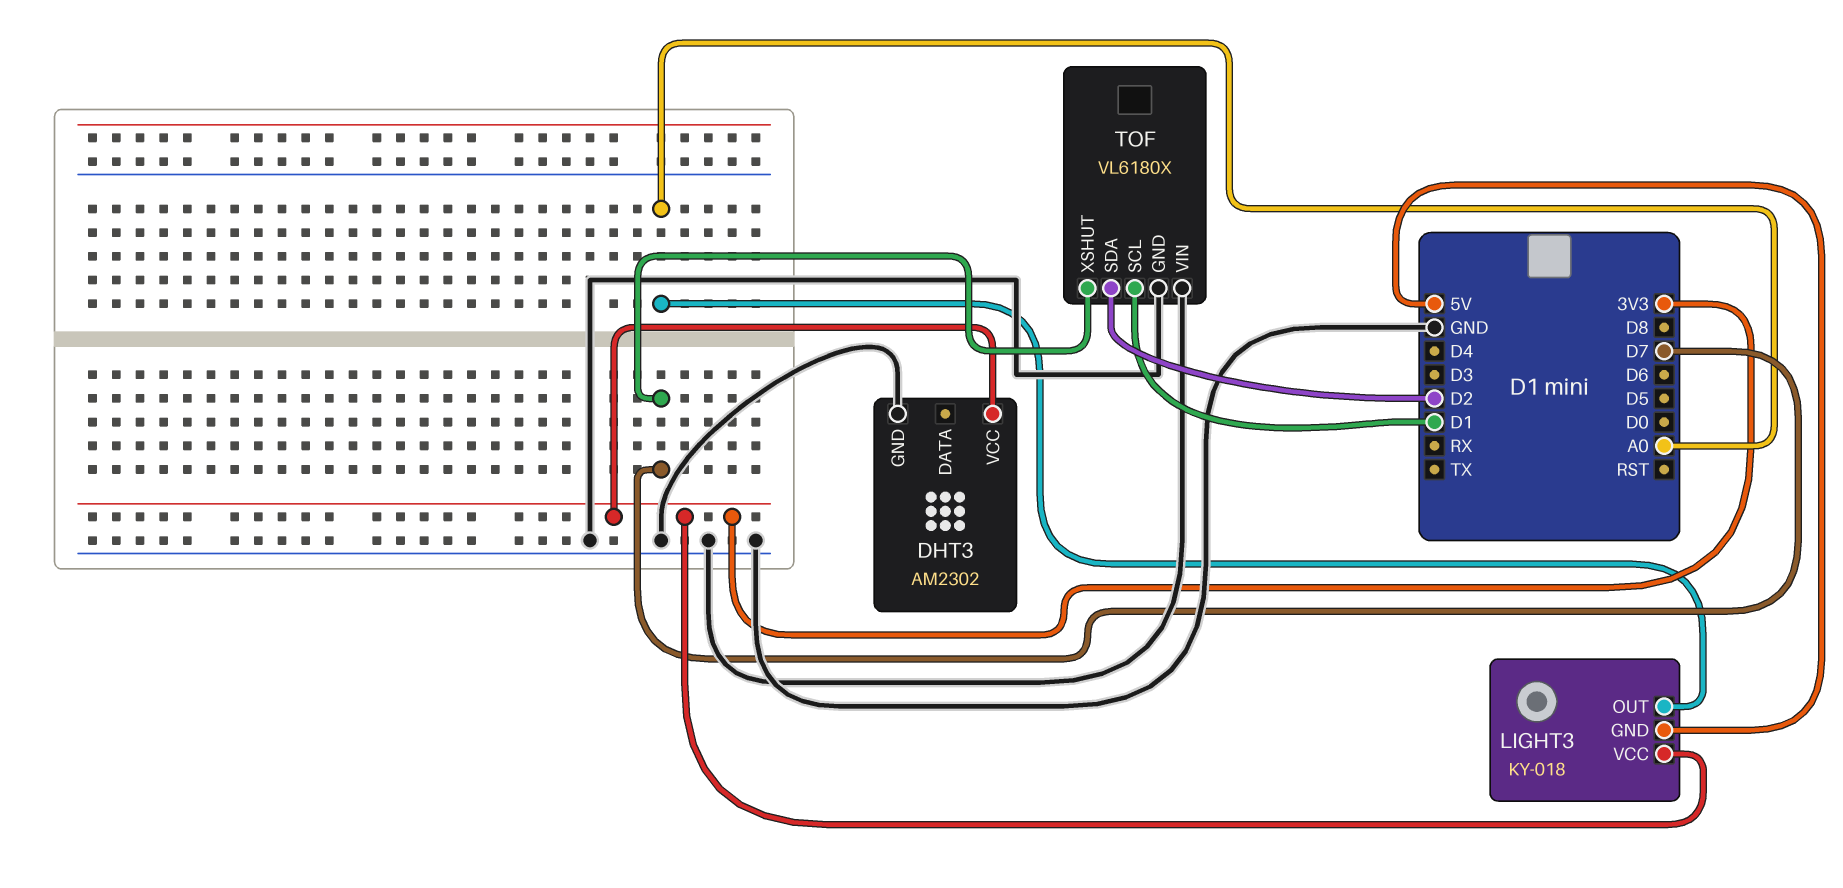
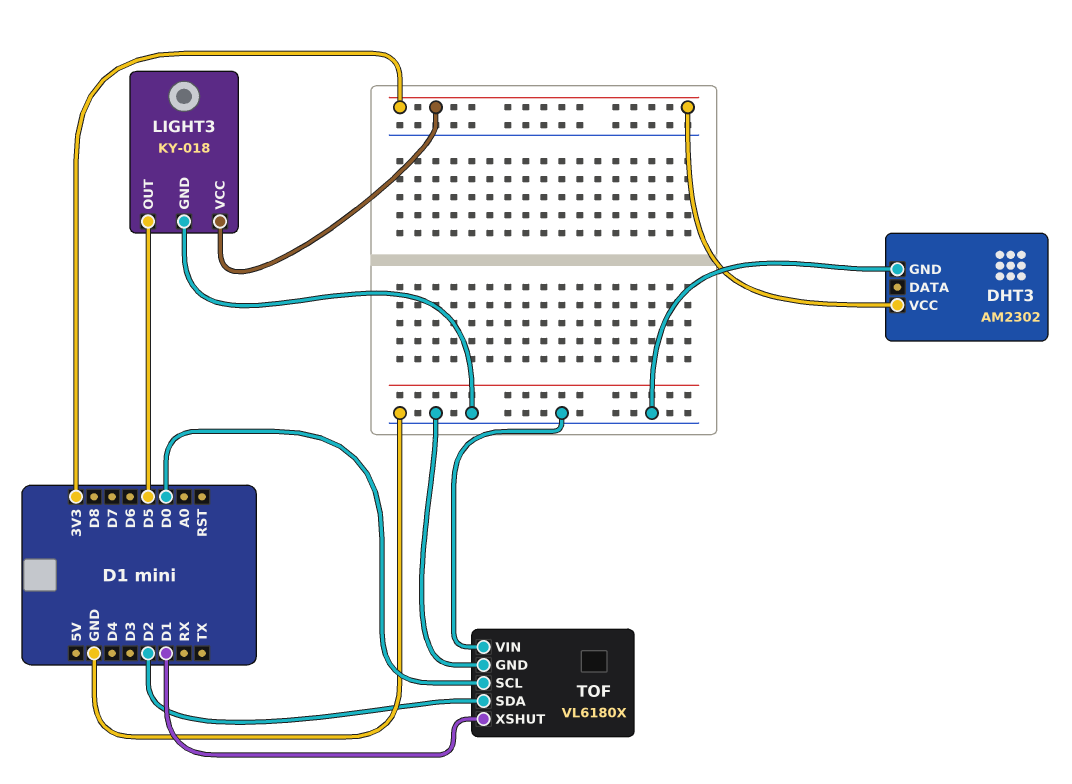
LIGHT3 pin GND: 5V -> GND
LIGHT3 pin OUT: A0 -> D5
TOF pin SCL: D1 -> D0
TOF pin XSHUT: D7 -> D1

